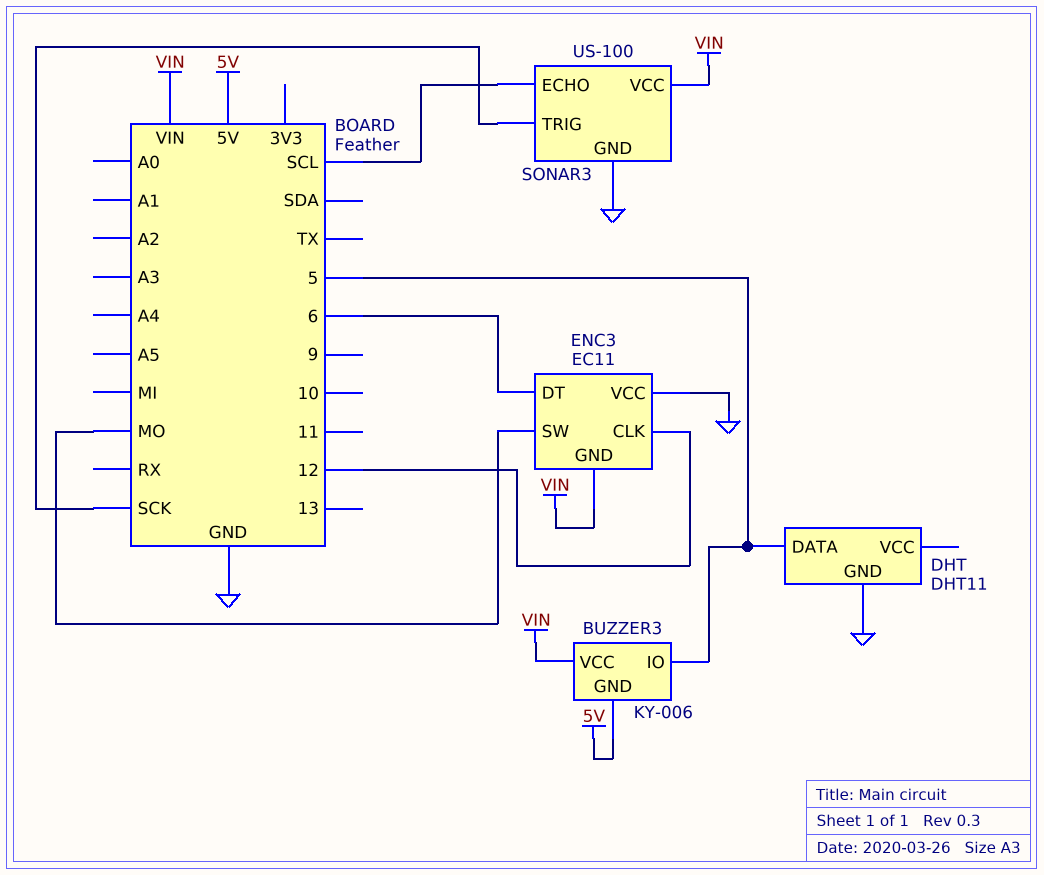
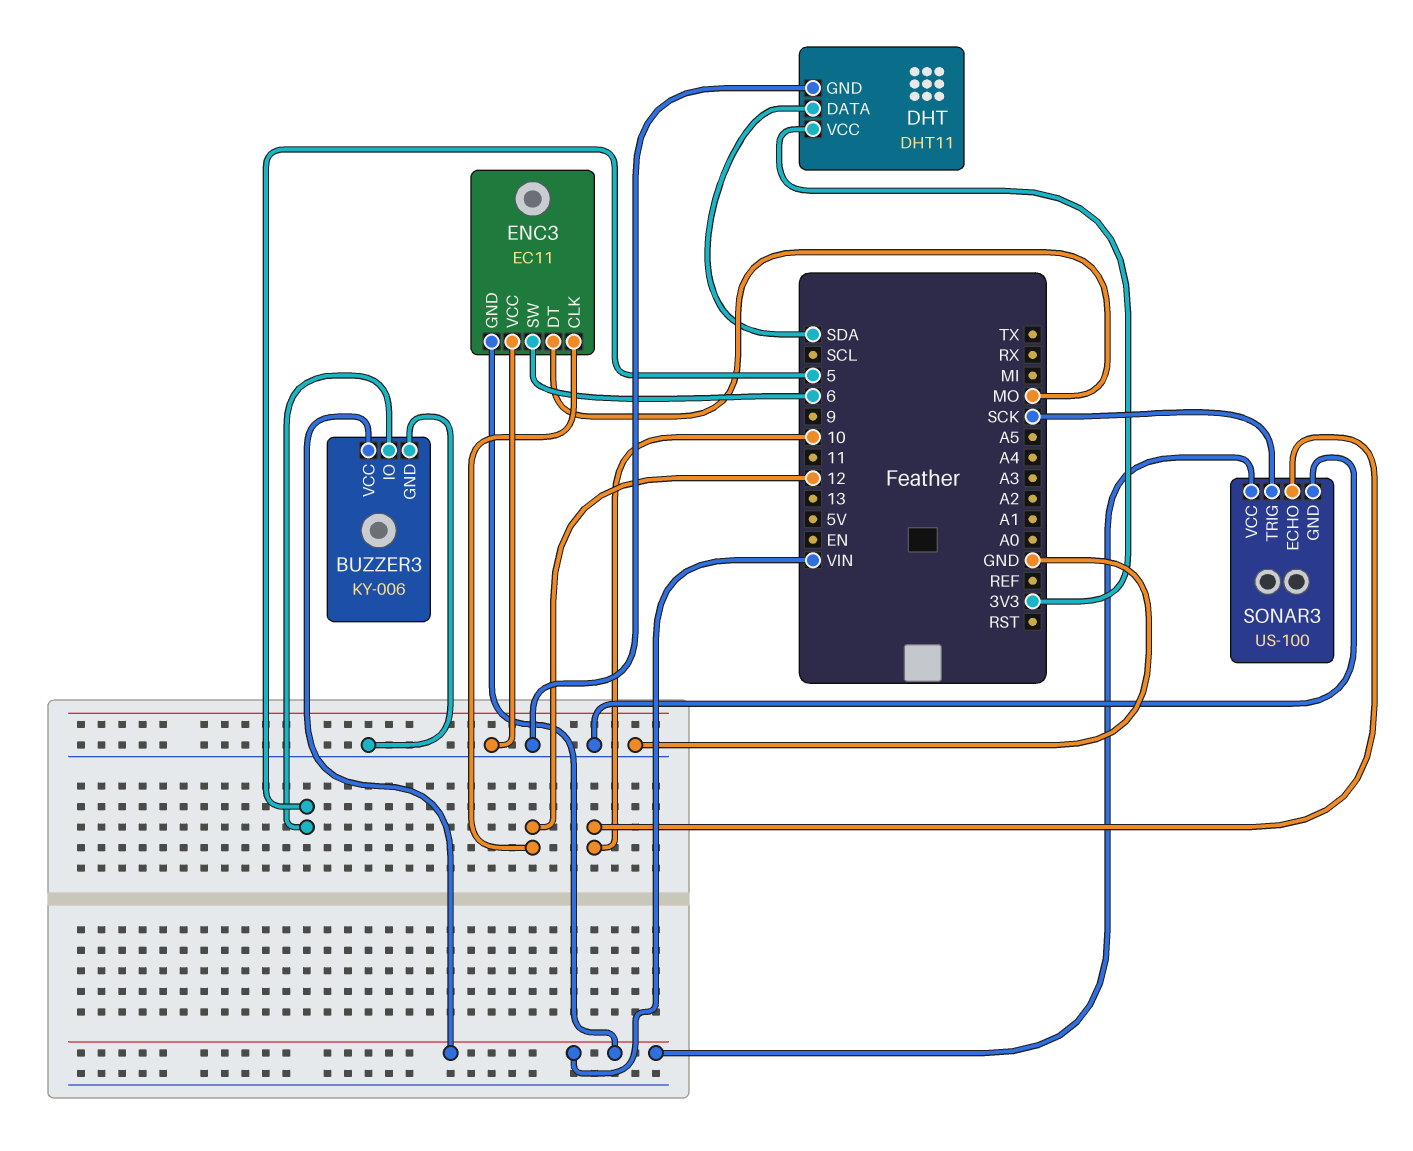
BUZZER3 pin GND: 5V -> GND
DHT pin DATA: 5 -> SDA
DHT pin VCC: none -> 3V3
ENC3 pin DT: 6 -> MO
ENC3 pin SW: MO -> 6
SONAR3 pin ECHO: SCL -> 10

